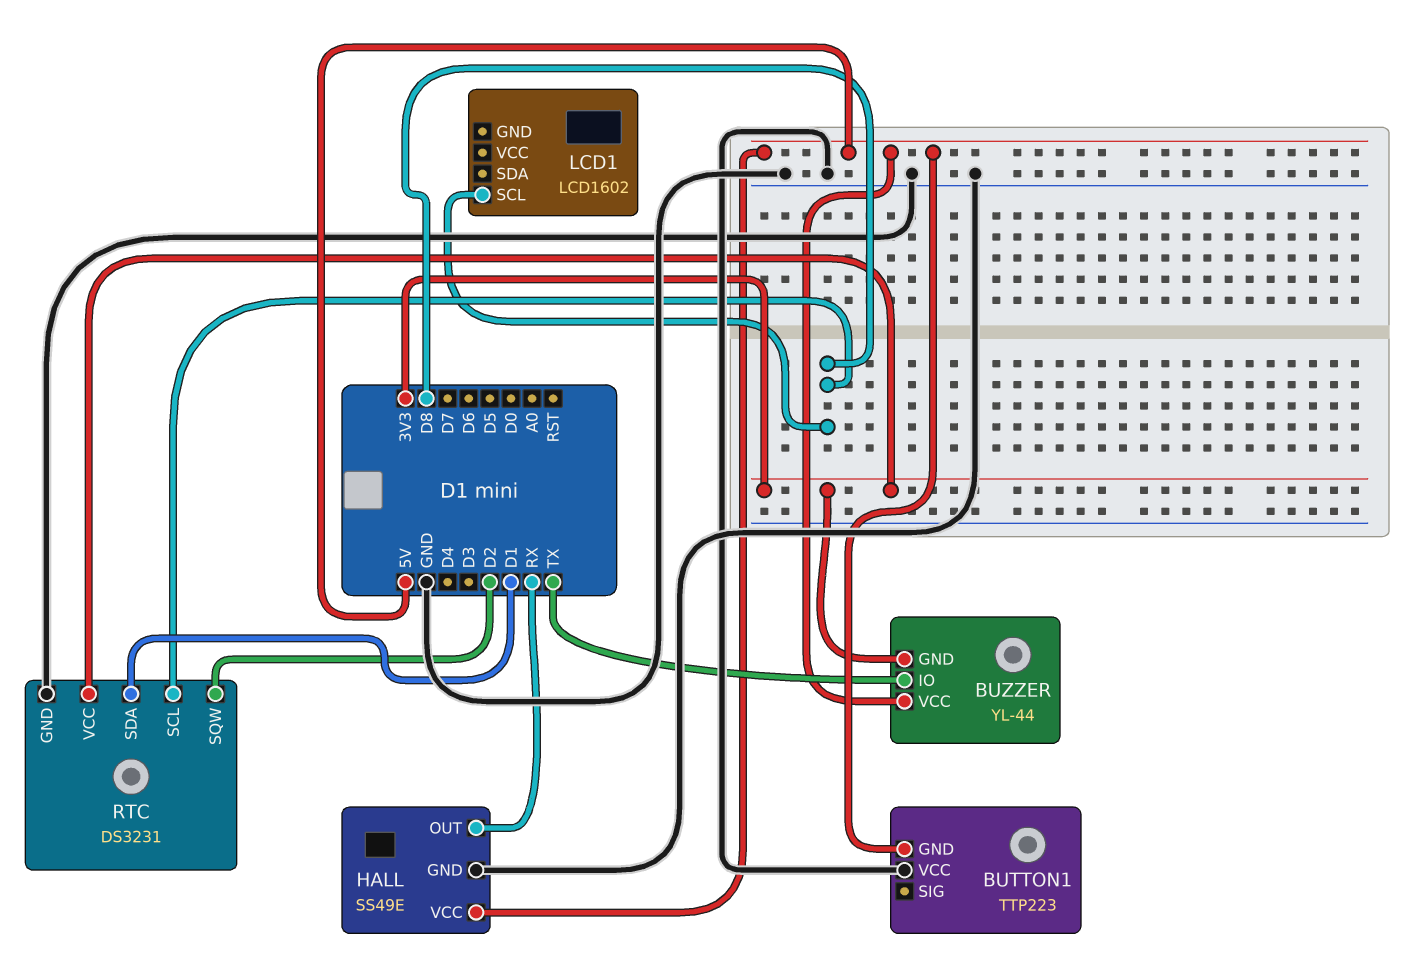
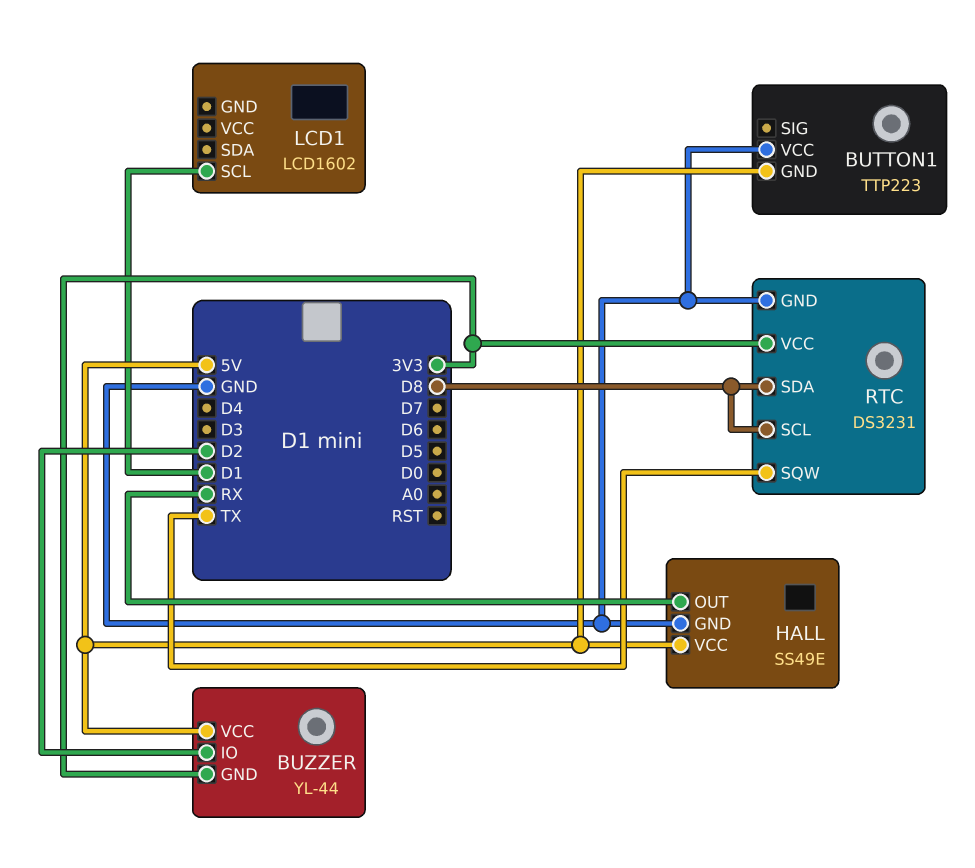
BUZZER pin IO: TX -> D2
LCD1 pin SCL: D8 -> D1
RTC pin SDA: D1 -> D8
RTC pin SQW: D2 -> TX

